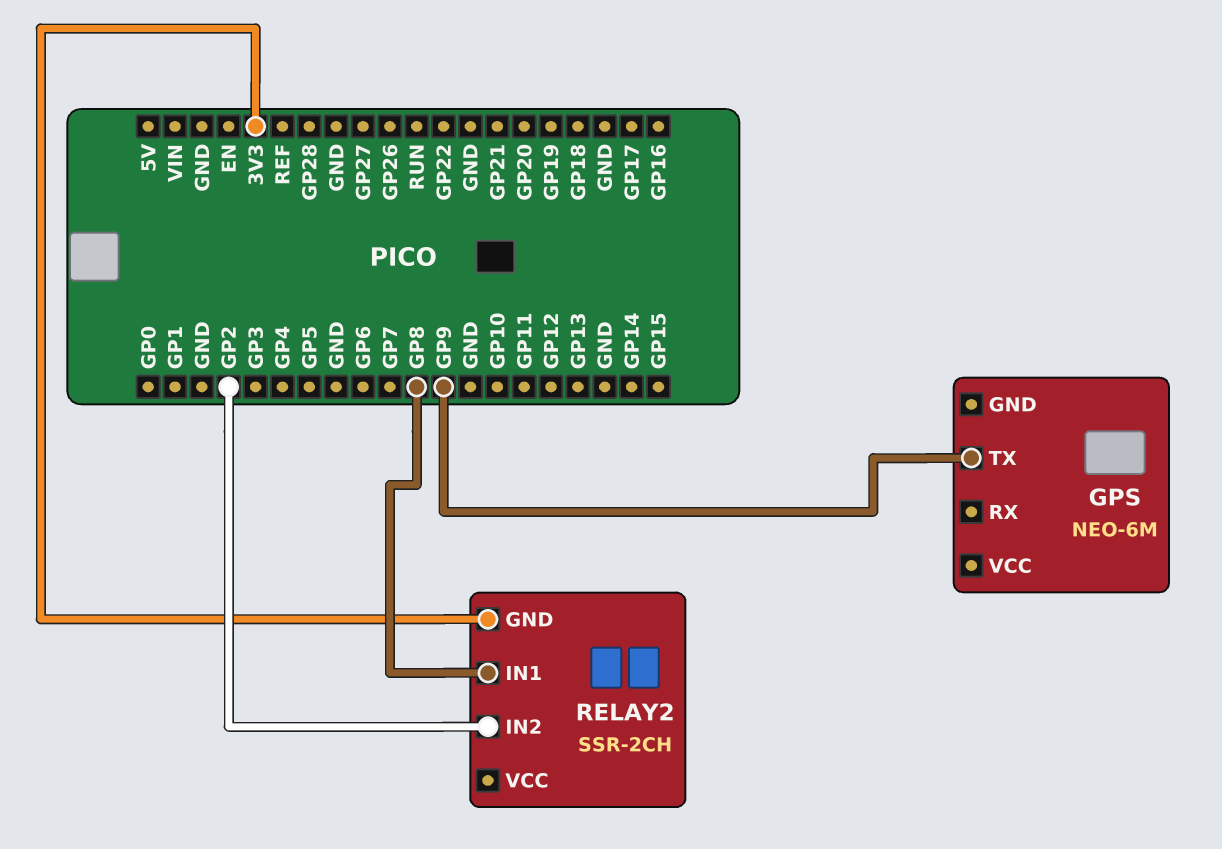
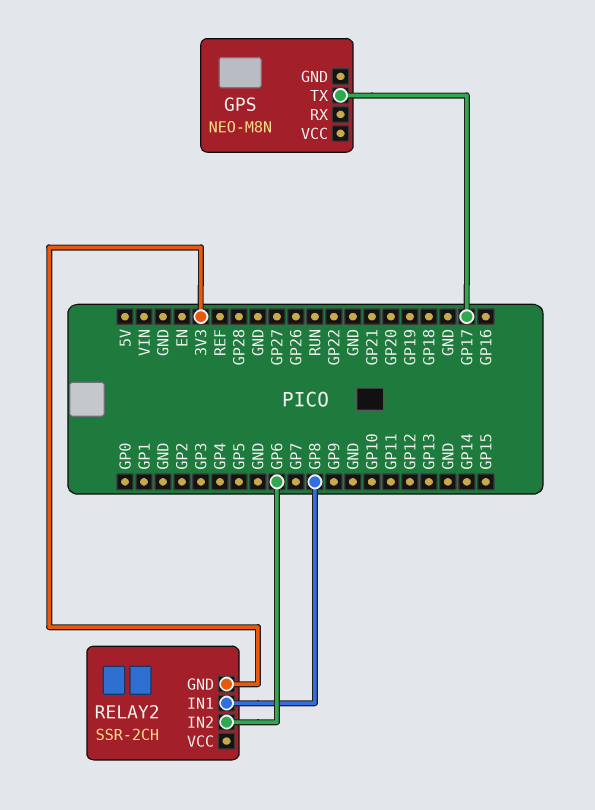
GPS: NEO-6M -> NEO-M8N
GPS pin TX: GP9 -> GP17
RELAY2 pin IN2: GP2 -> GP6

